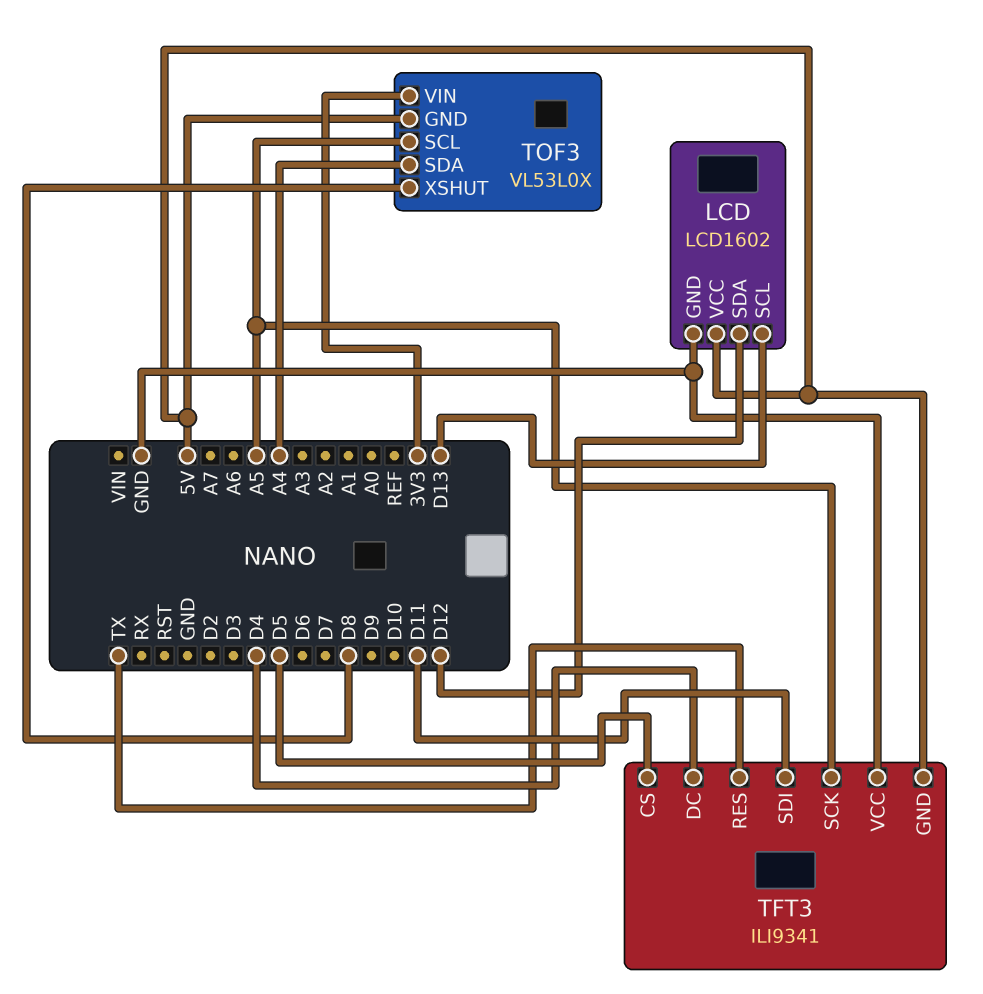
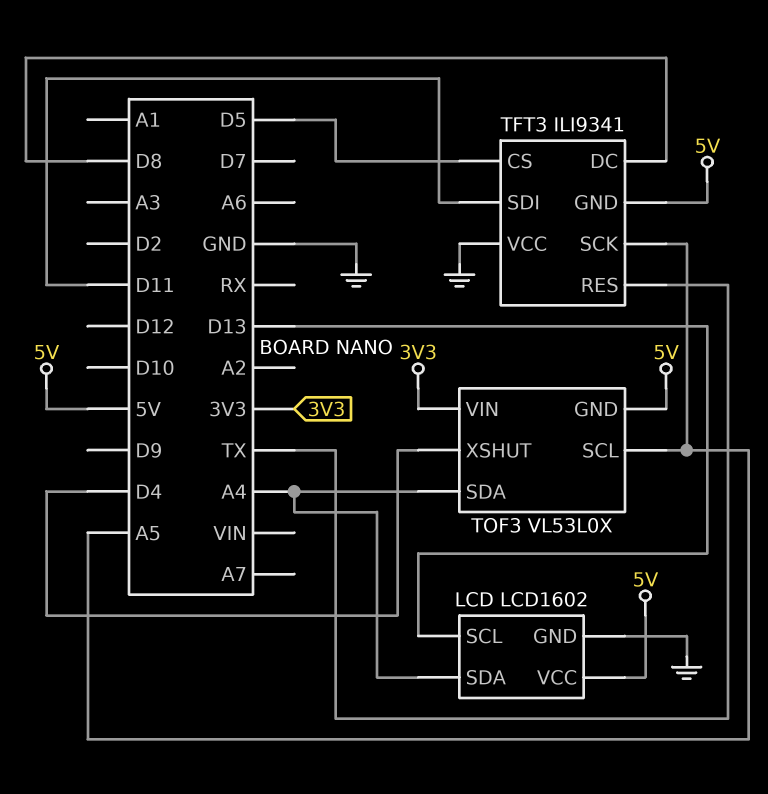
LCD pin SDA: D12 -> A4
TFT3 pin DC: D4 -> D8
TOF3 pin XSHUT: D8 -> D4

